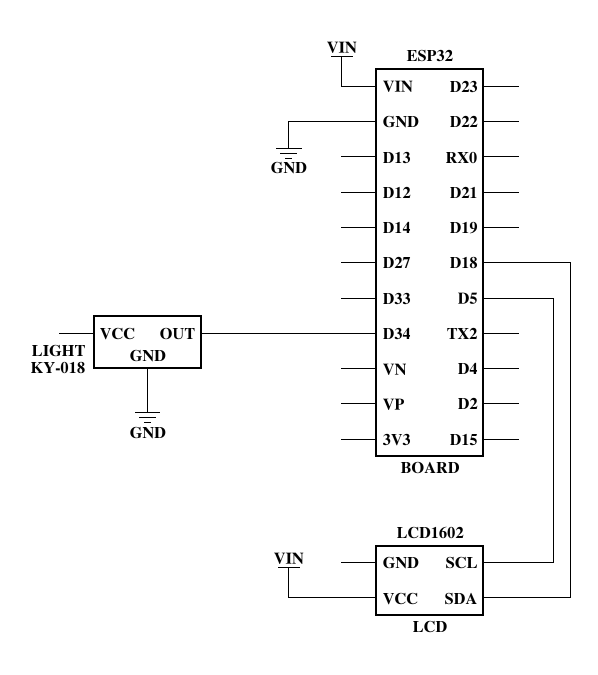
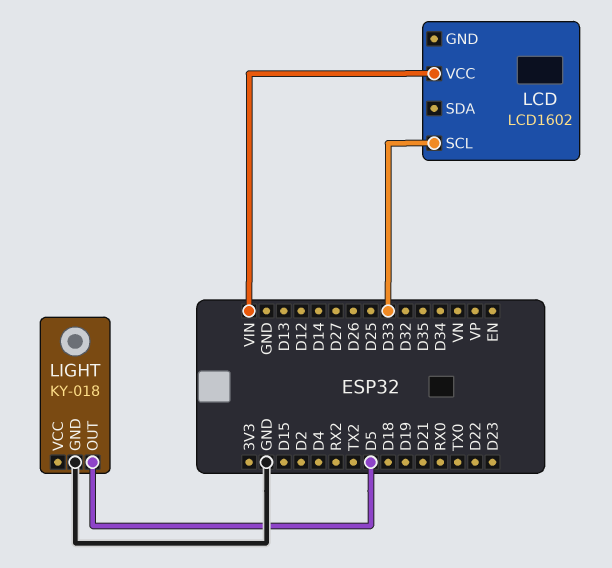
LCD pin SCL: D5 -> D33
LCD pin SDA: D18 -> none
LIGHT pin OUT: D34 -> D5

